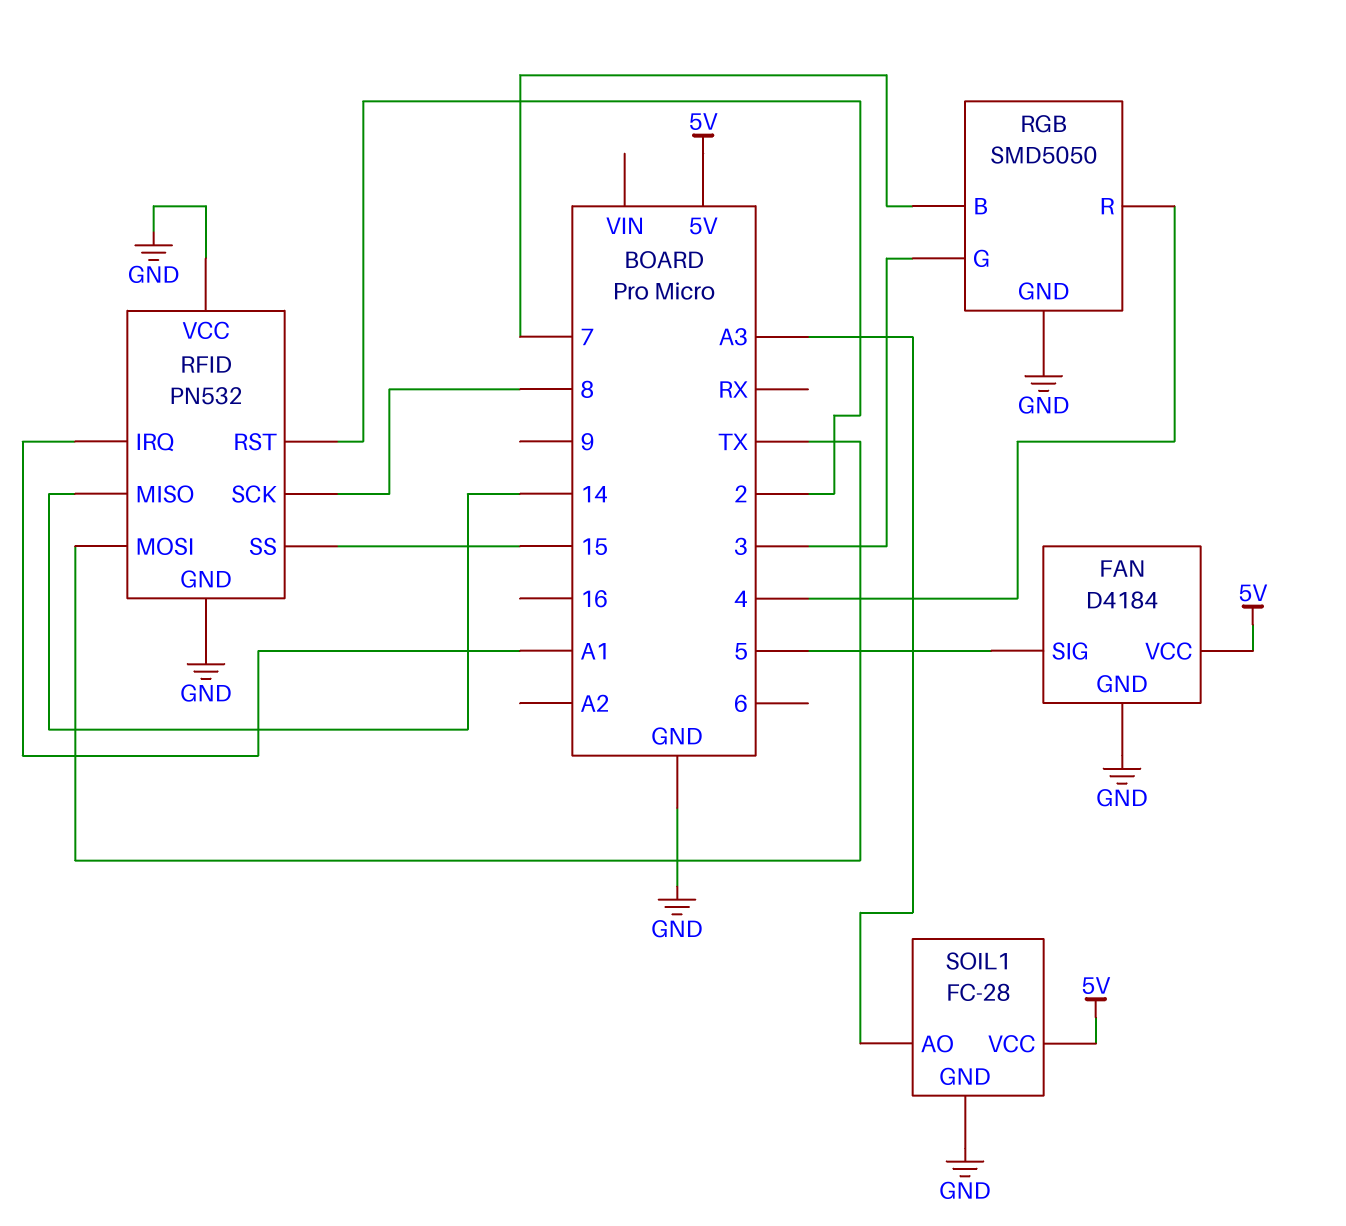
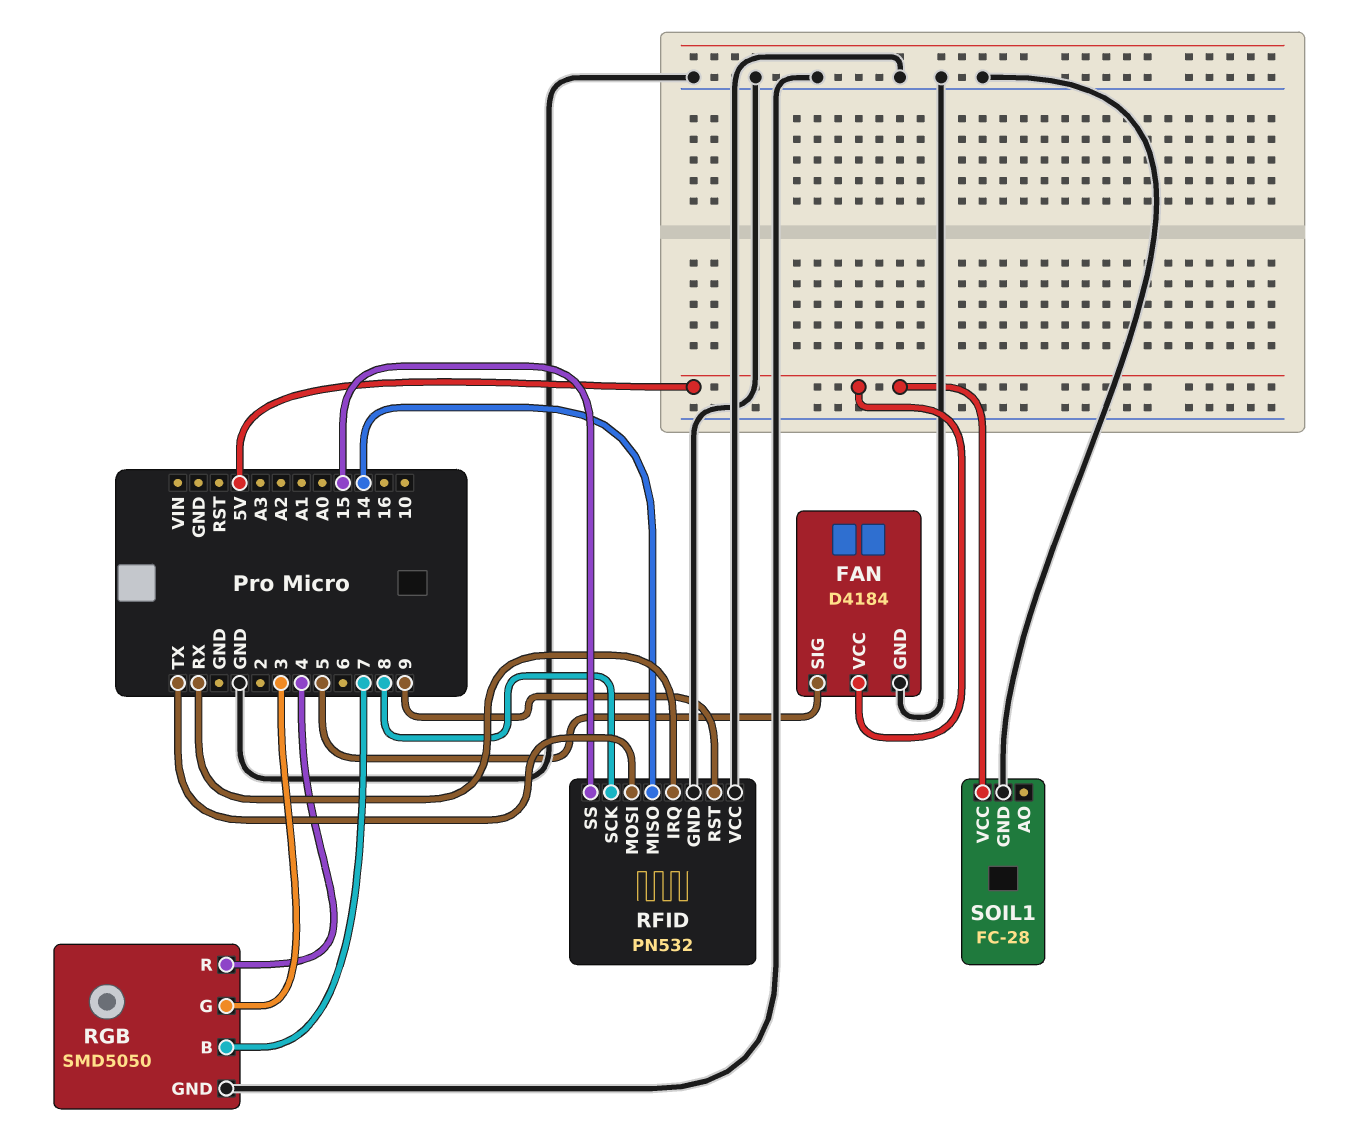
RFID pin IRQ: A1 -> RX
RFID pin RST: 2 -> 9
SOIL1 pin AO: A3 -> none

